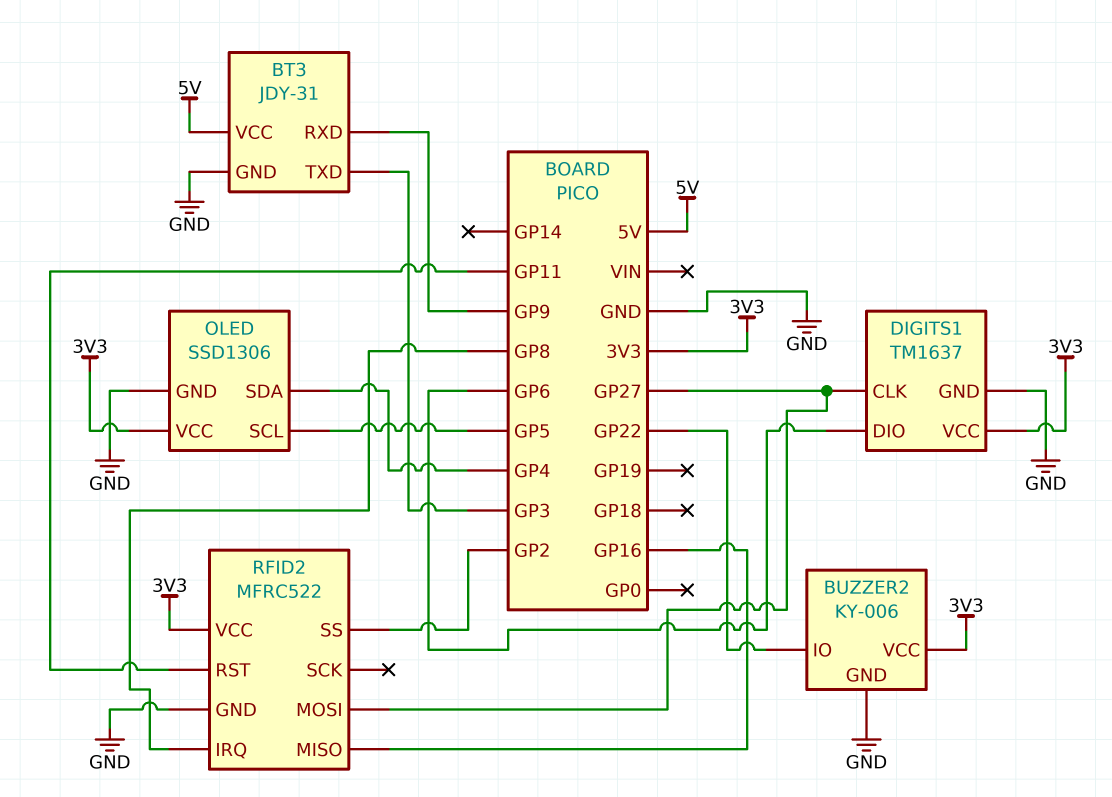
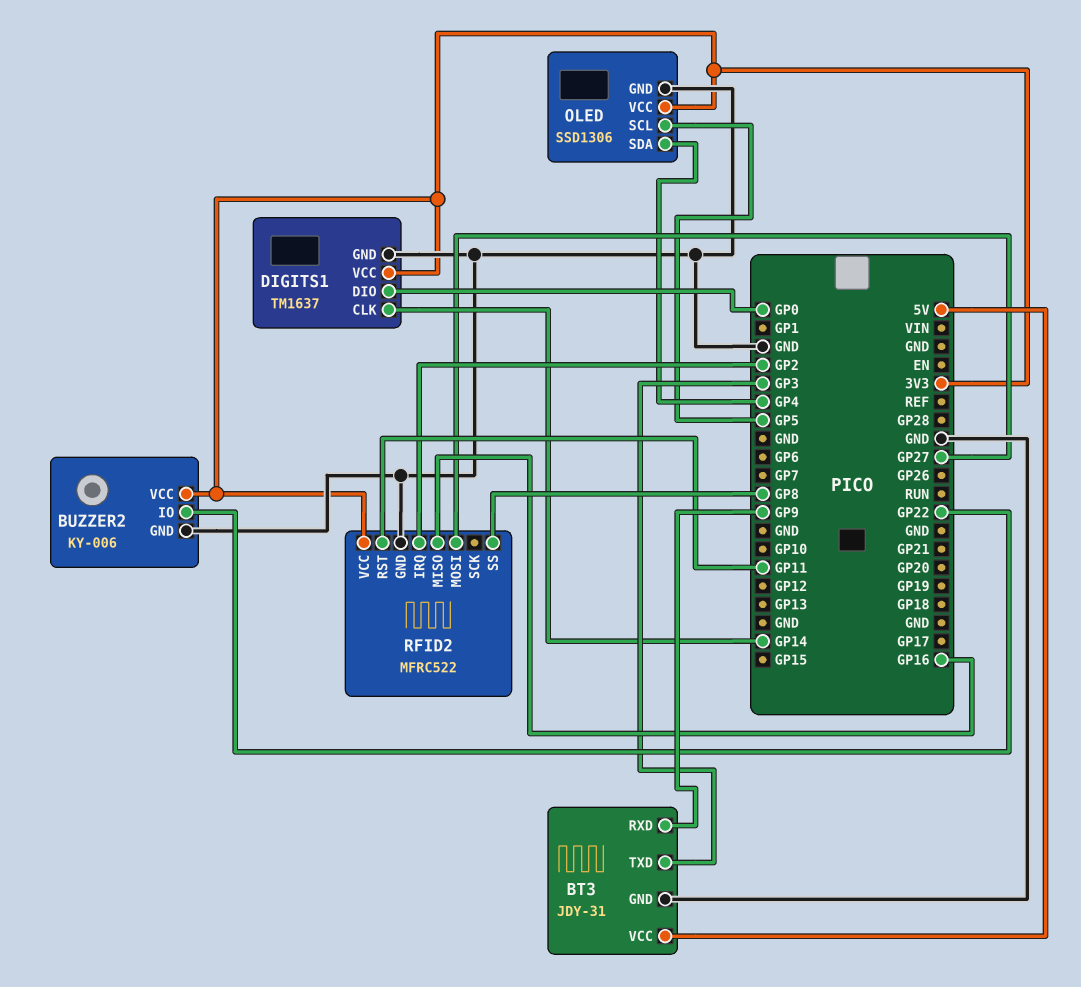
DIGITS1 pin CLK: GP27 -> GP14
DIGITS1 pin DIO: GP6 -> GP0
RFID2 pin IRQ: GP8 -> GP2
RFID2 pin SS: GP2 -> GP8

